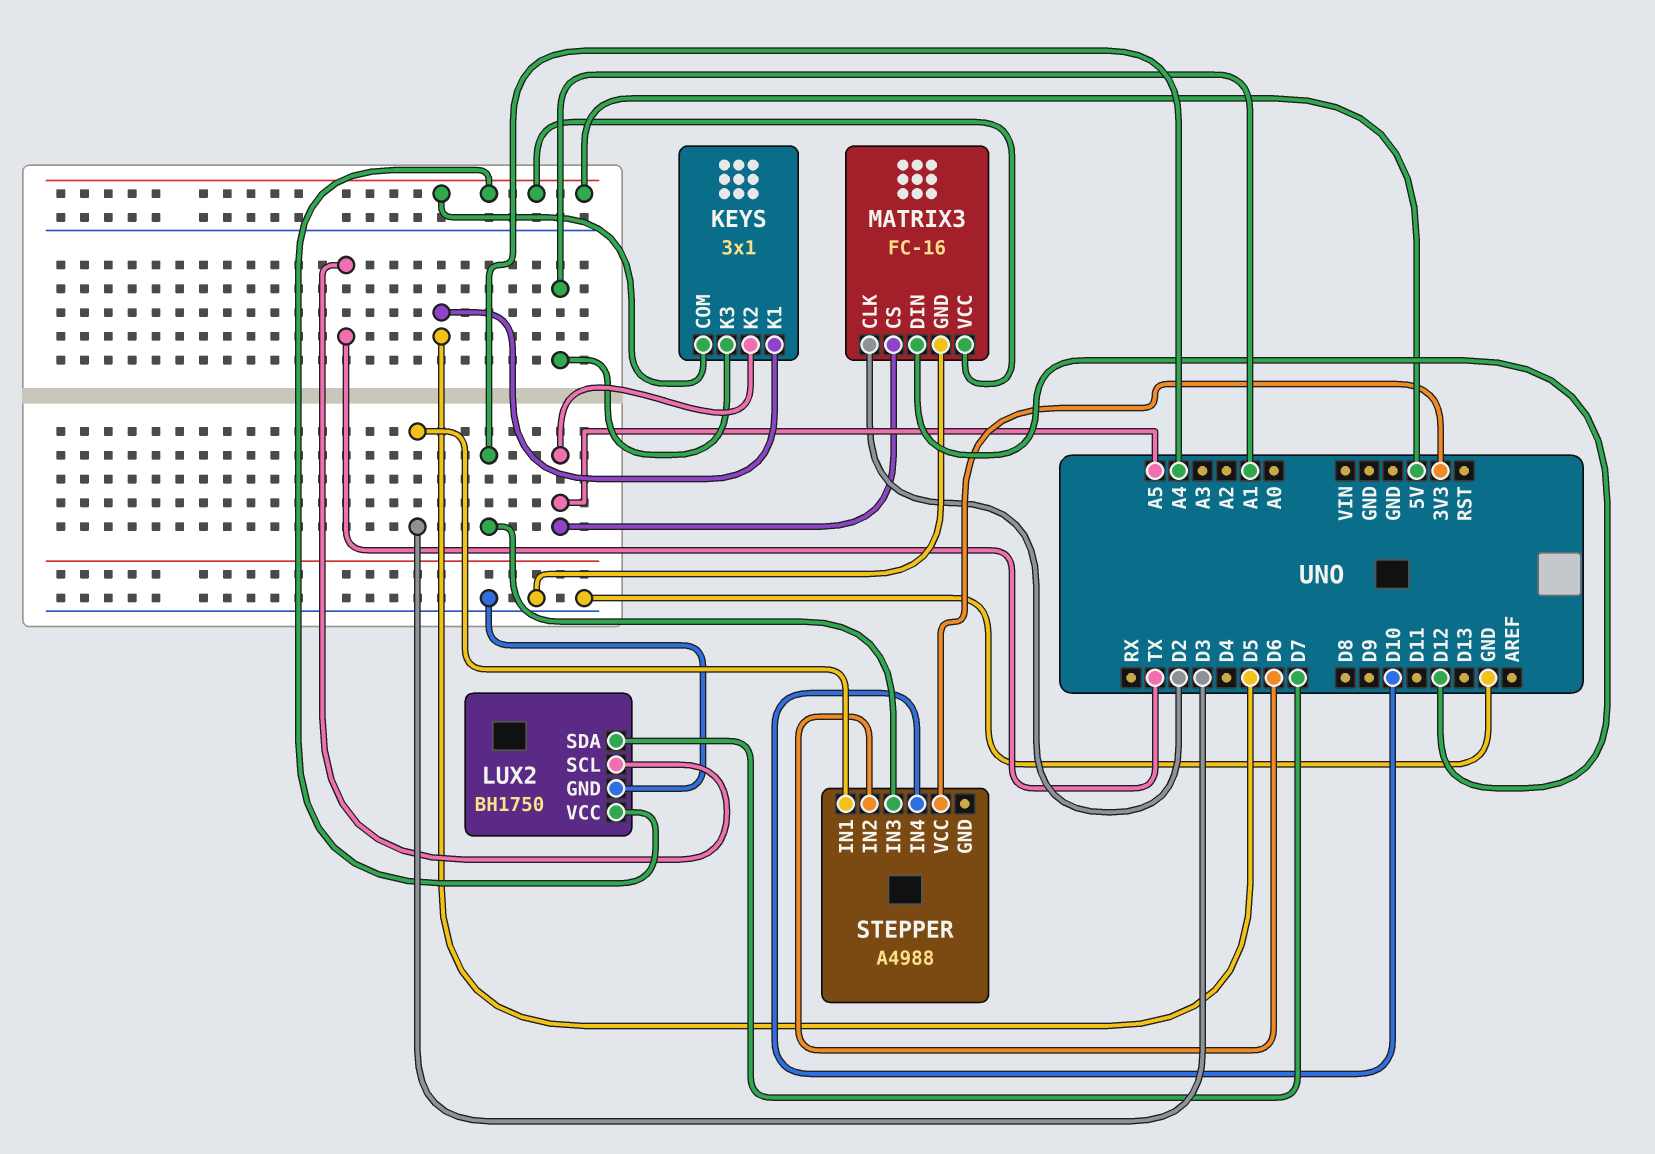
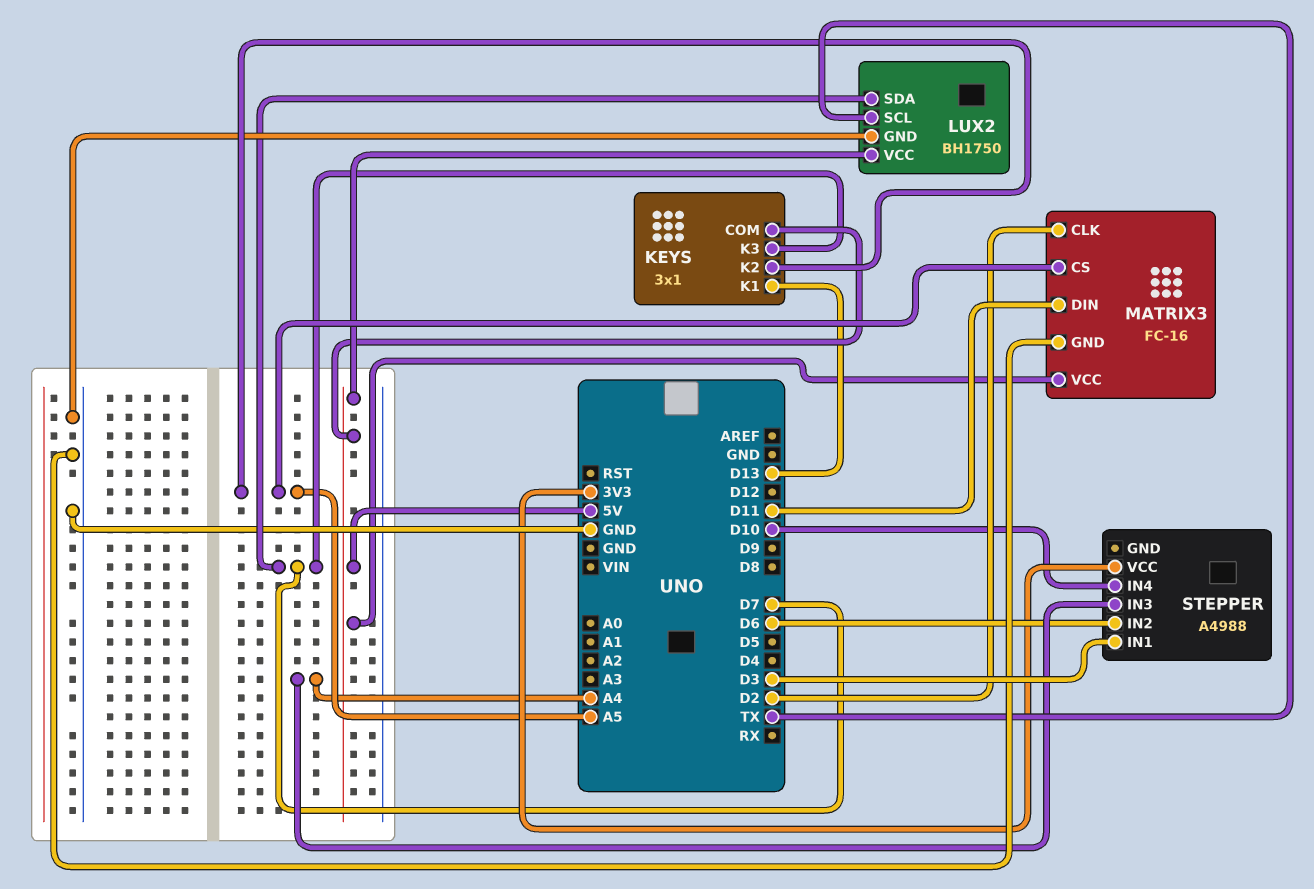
KEYS pin K1: D5 -> D13
KEYS pin K3: A1 -> D7
MATRIX3 pin DIN: D12 -> D11

